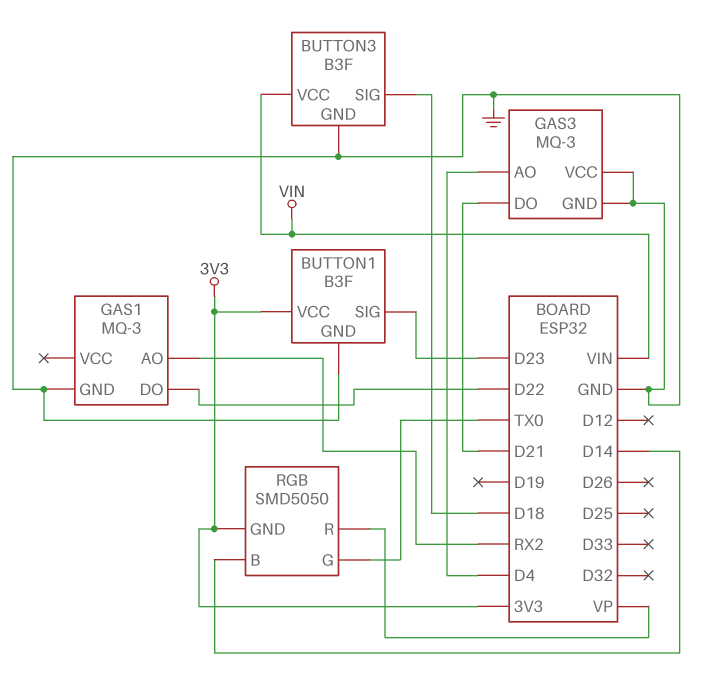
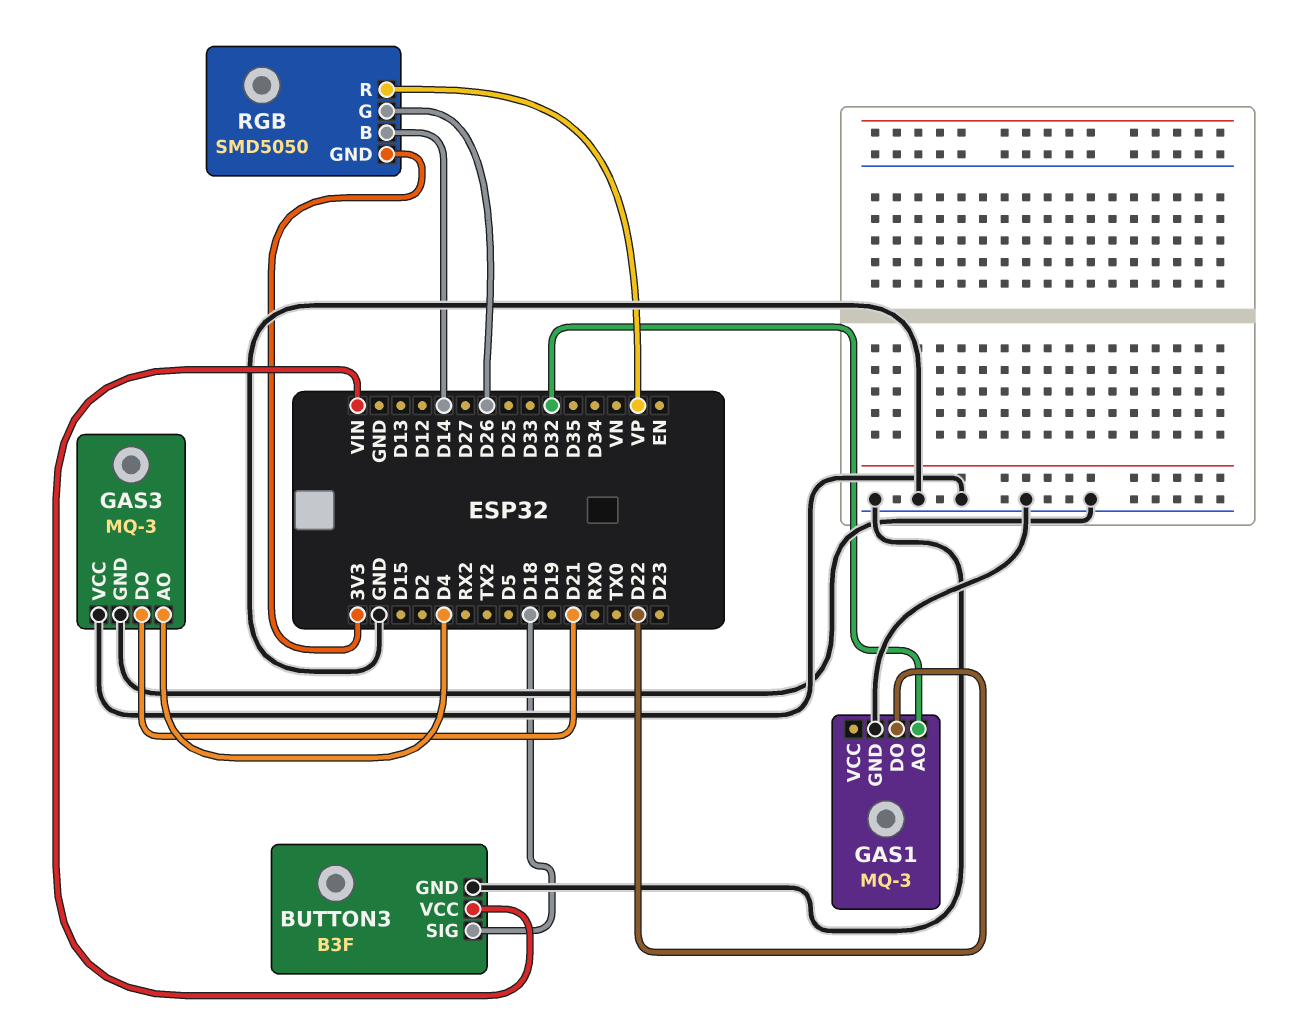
BUTTON1: B3F -> none
BUTTON1 pin GND: GND -> none
BUTTON1 pin SIG: D23 -> none
BUTTON1 pin VCC: 3V3 -> none
GAS1 pin AO: RX2 -> D32
RGB pin G: TX0 -> D26

